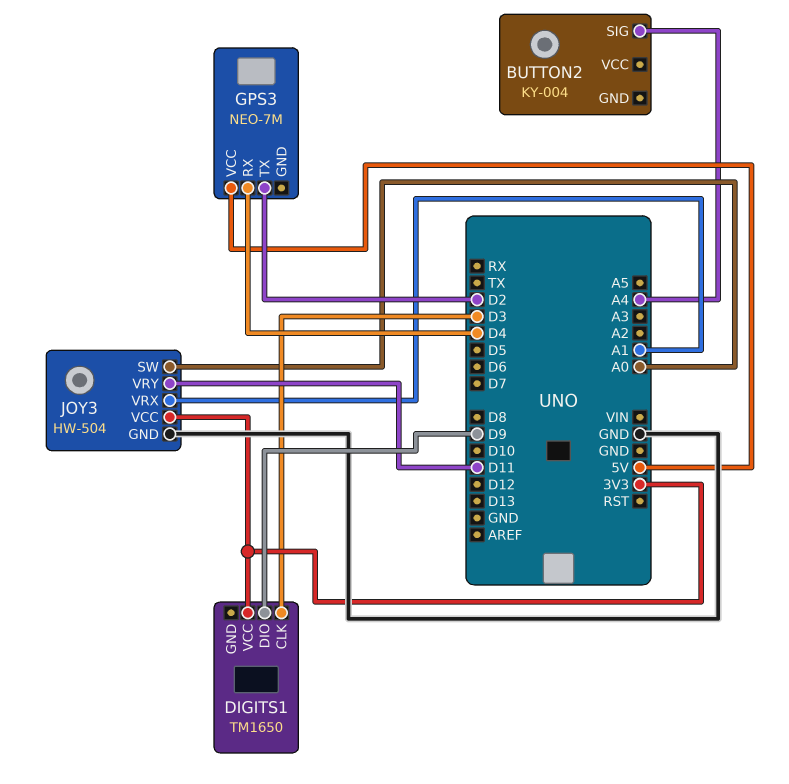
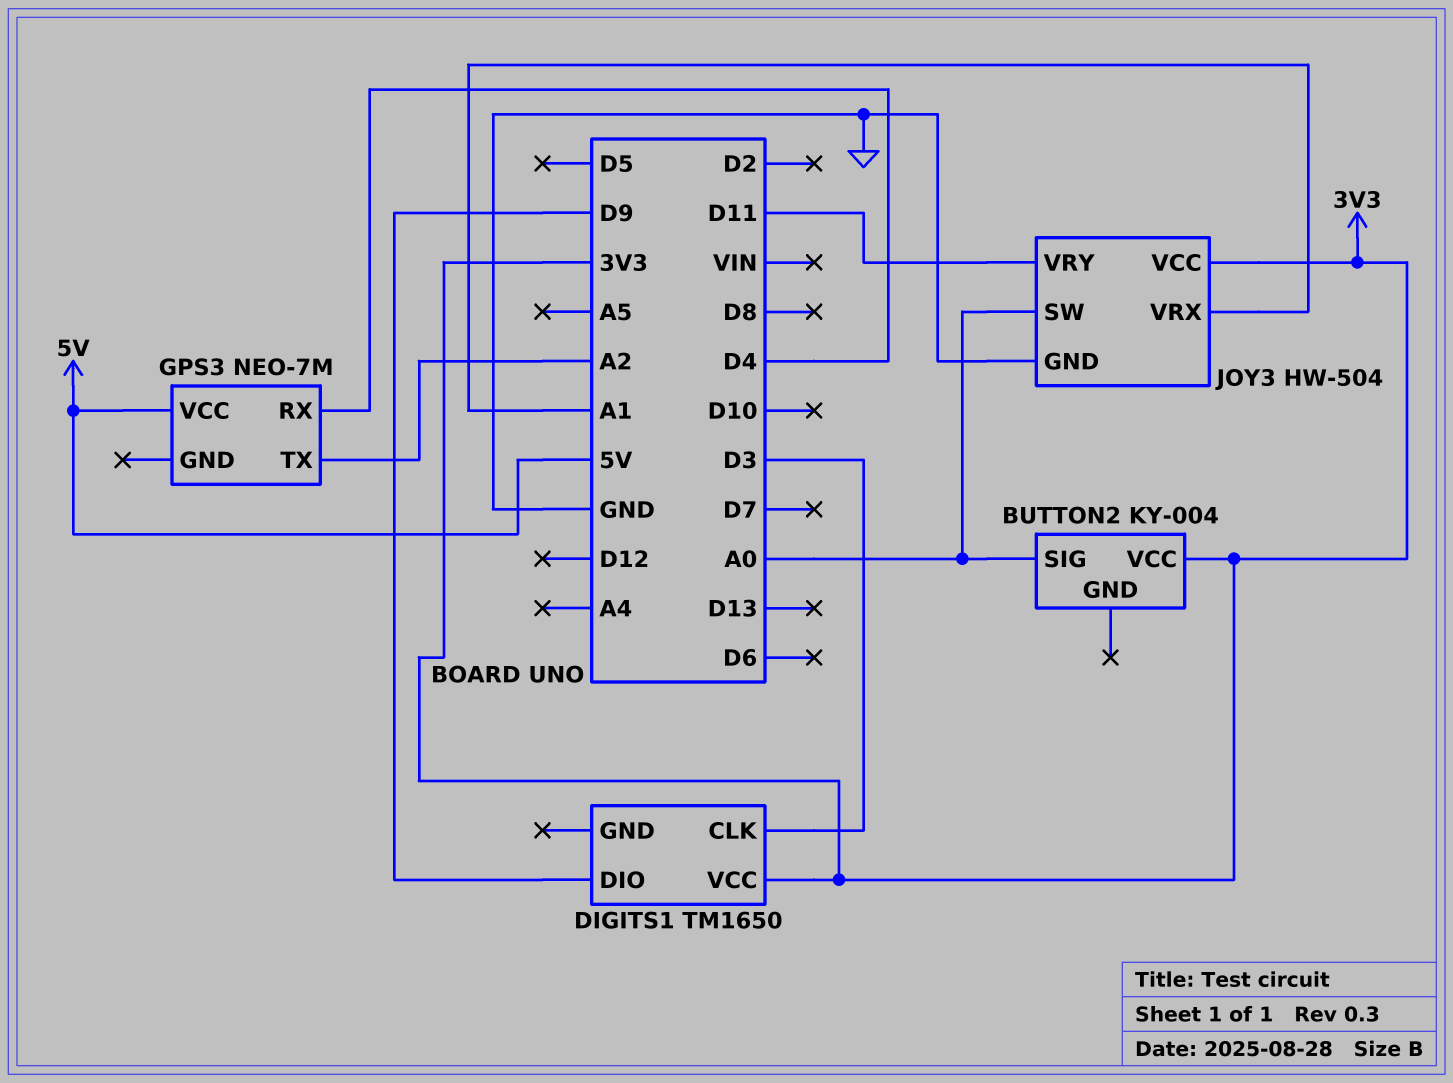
BUTTON2 pin SIG: A4 -> A0
BUTTON2 pin VCC: none -> 3V3
GPS3 pin TX: D2 -> A2

